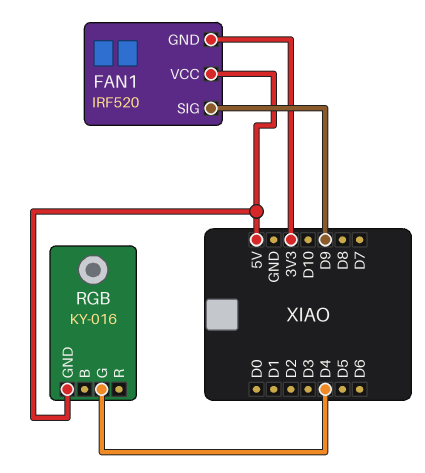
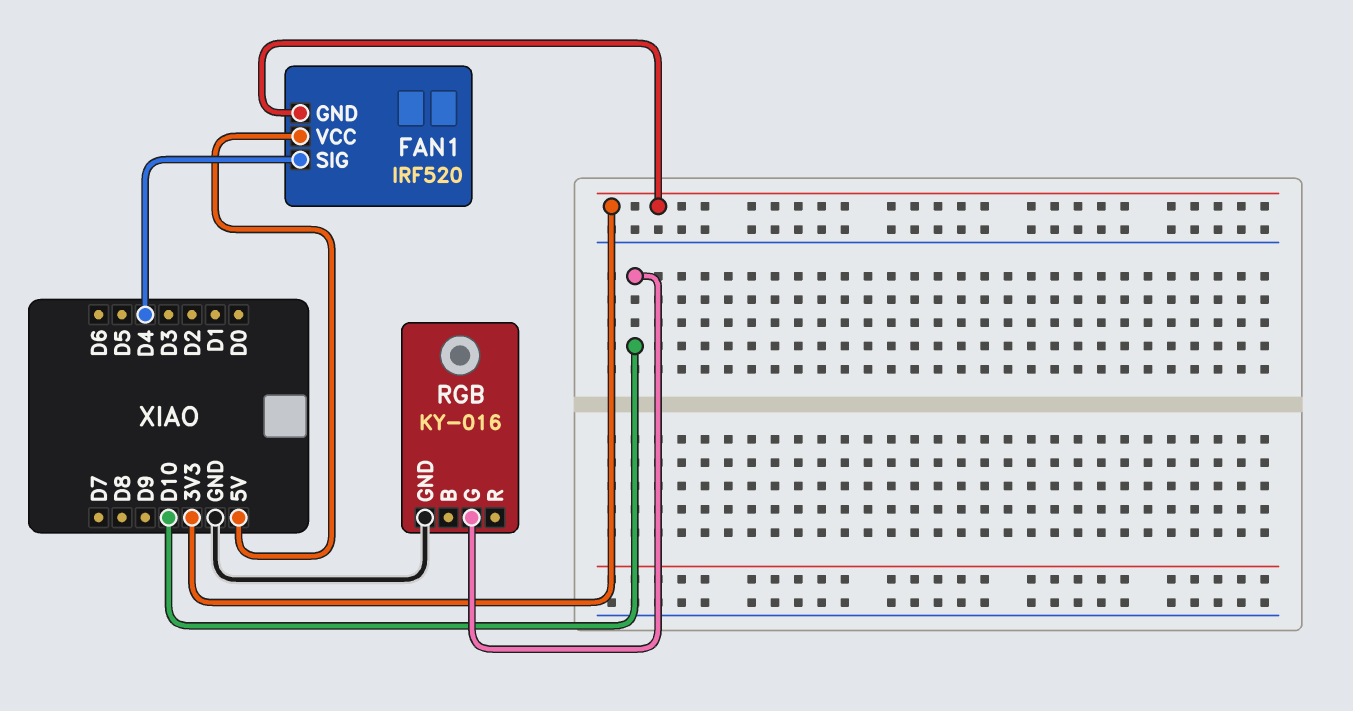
FAN1 pin SIG: D9 -> D4
RGB pin G: D4 -> D10
RGB pin GND: 5V -> GND

